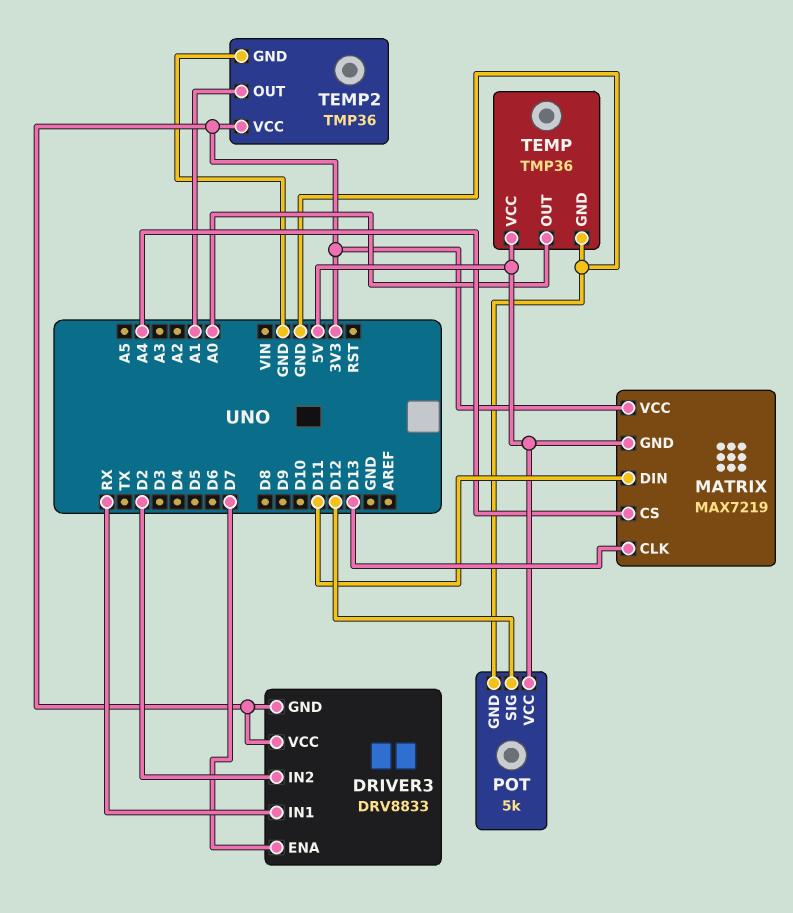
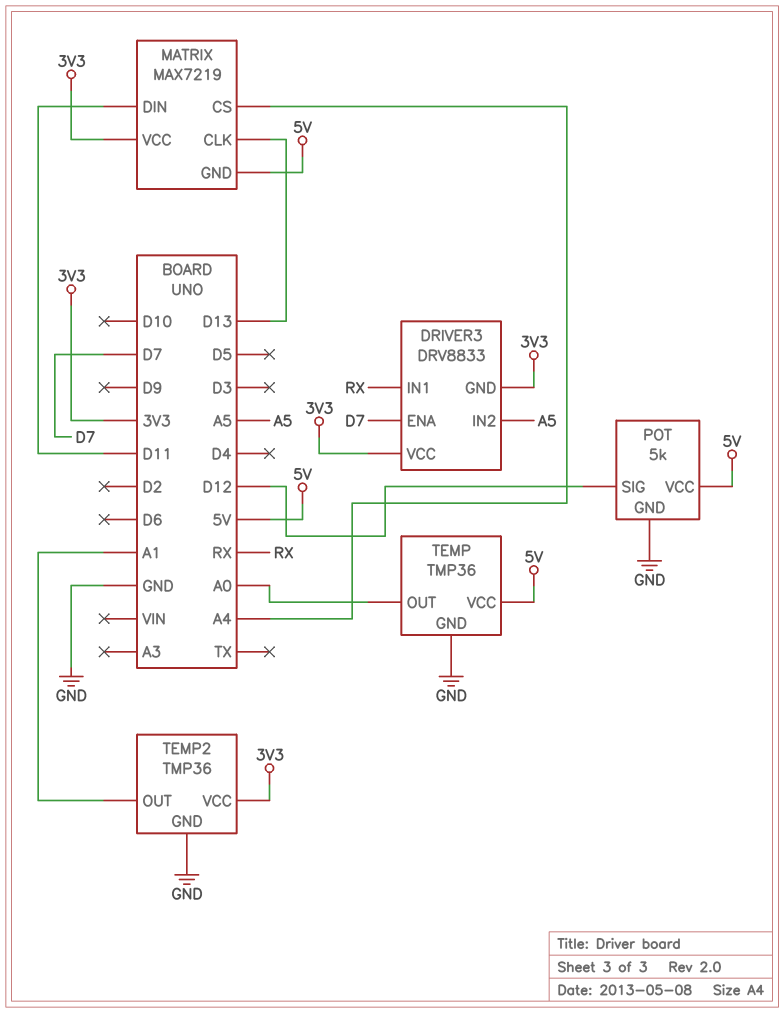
DRIVER3 pin IN2: D2 -> A5

